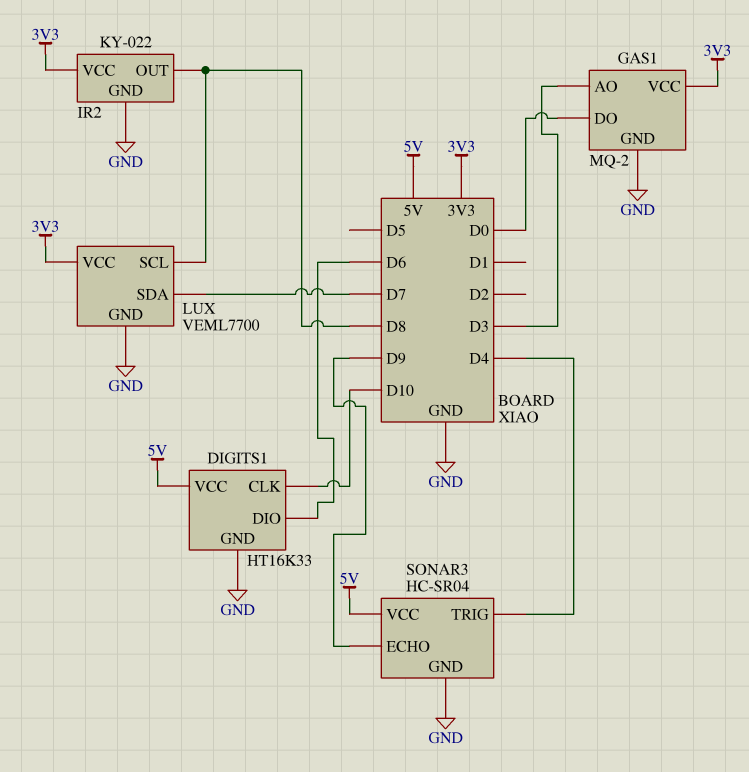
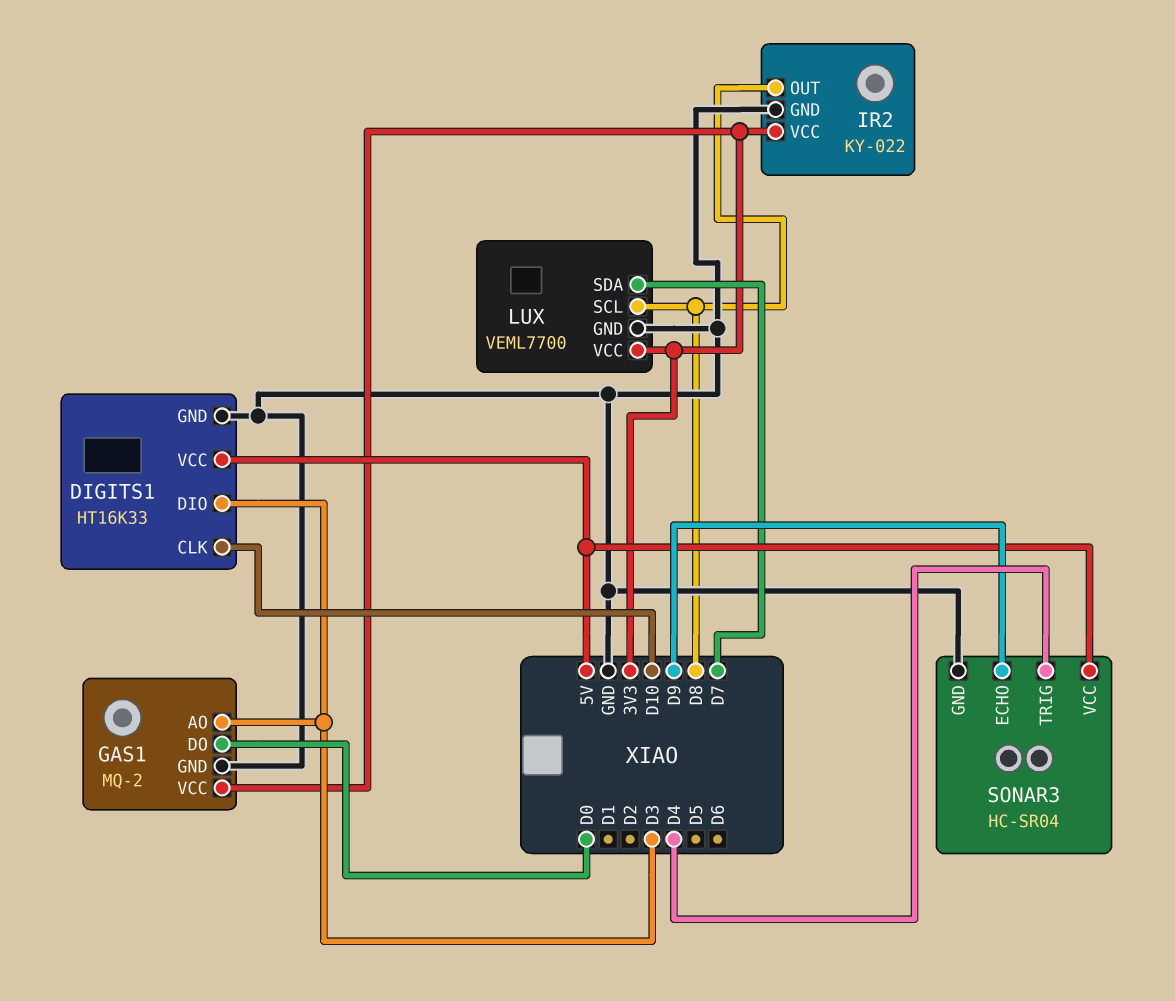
DIGITS1 pin DIO: D6 -> D3

